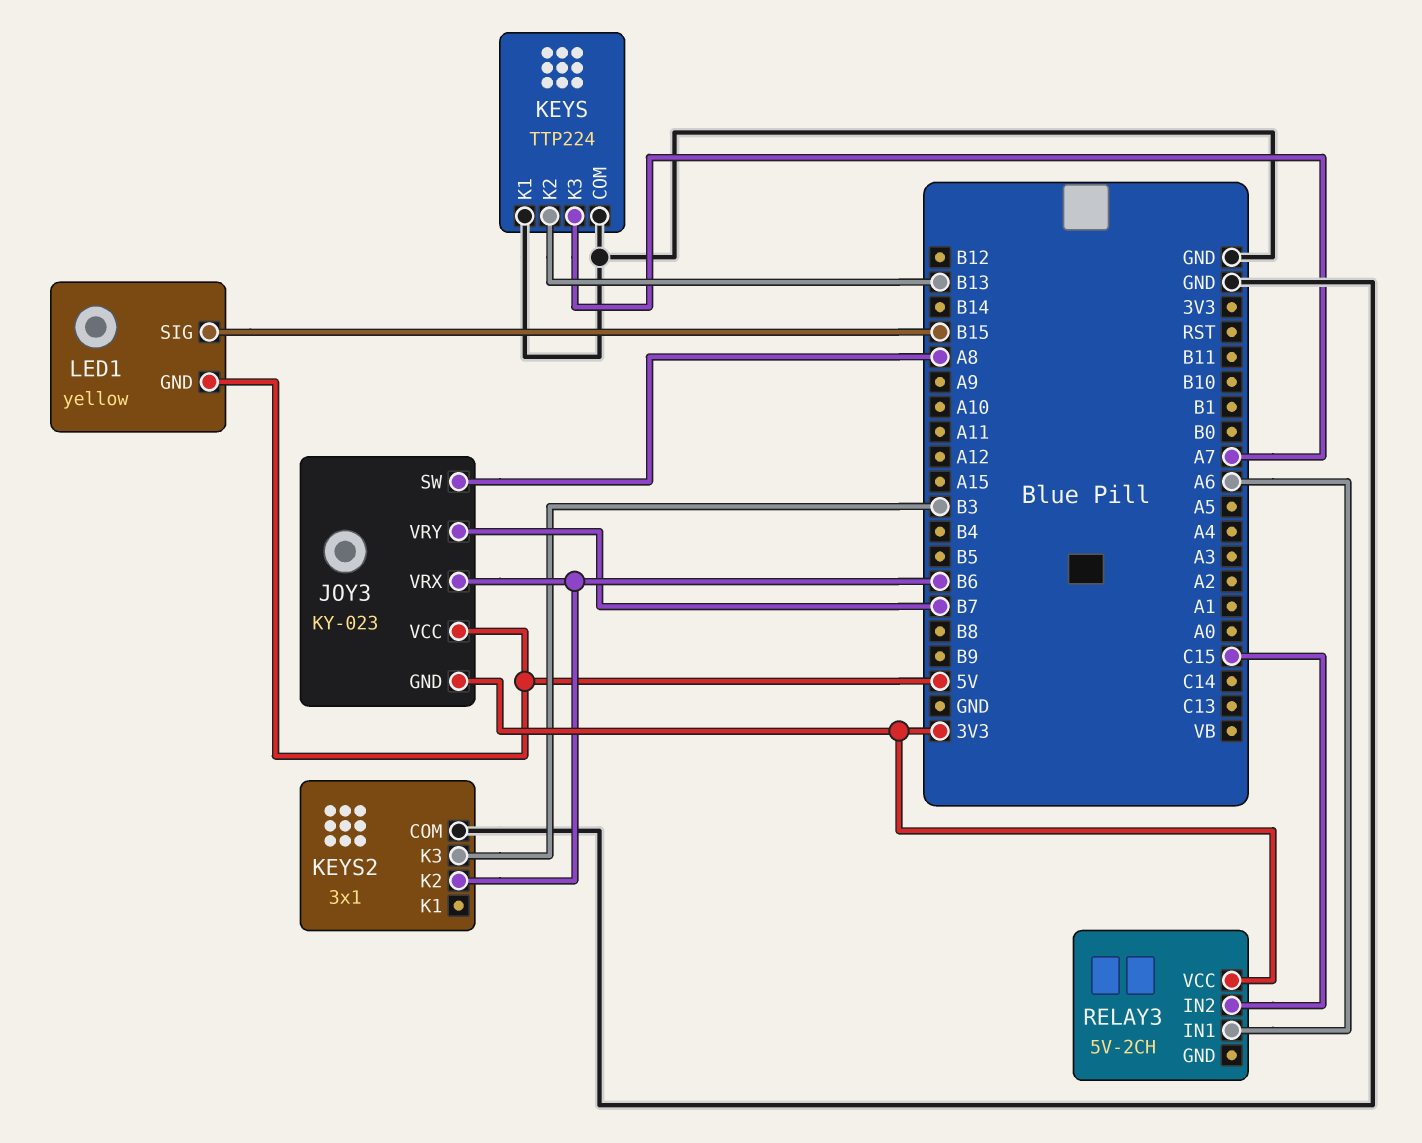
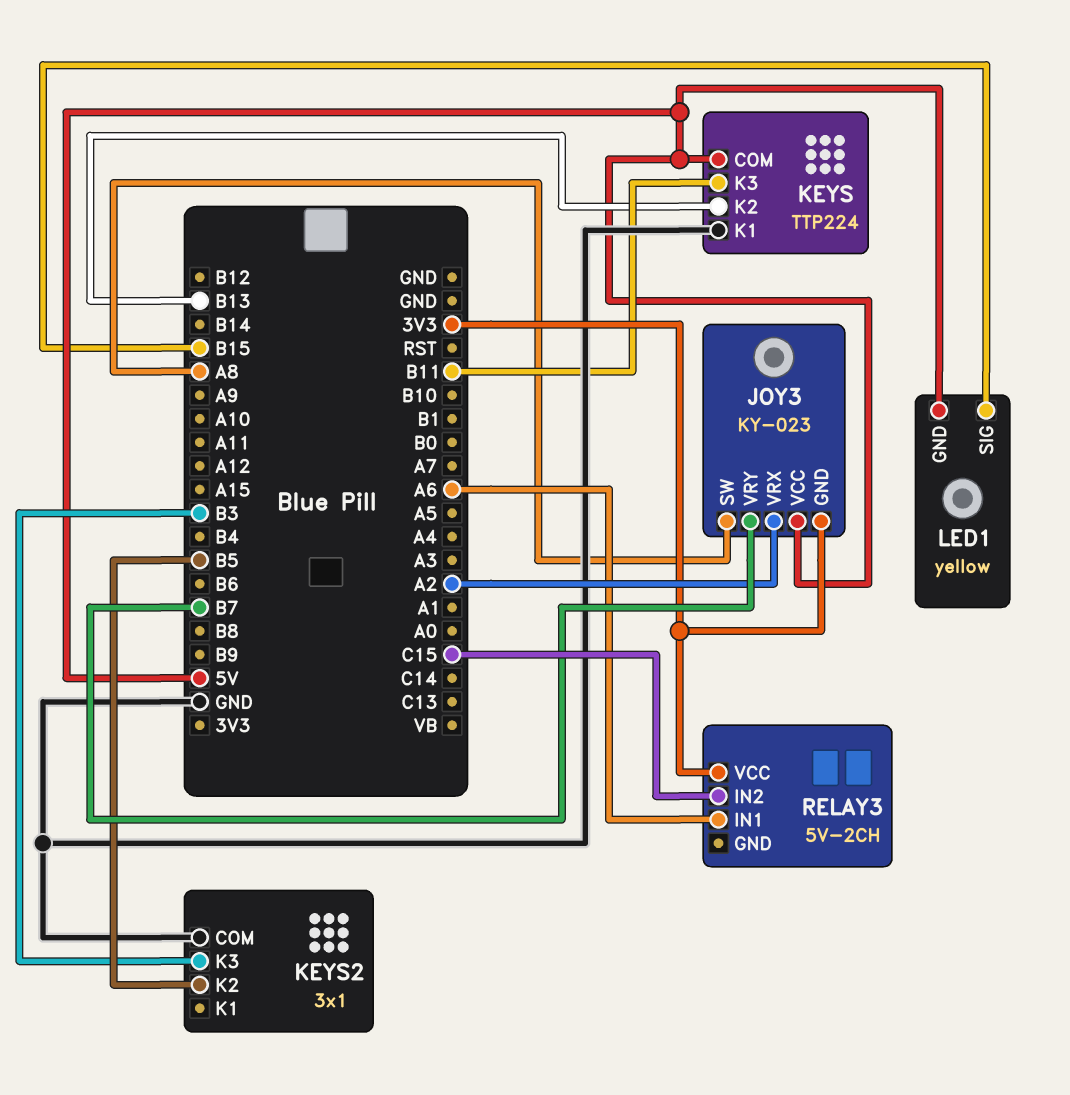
JOY3 pin VRX: B6 -> A2
KEYS pin COM: GND -> 5V
KEYS pin K3: A7 -> B11
KEYS2 pin K2: B6 -> B5

